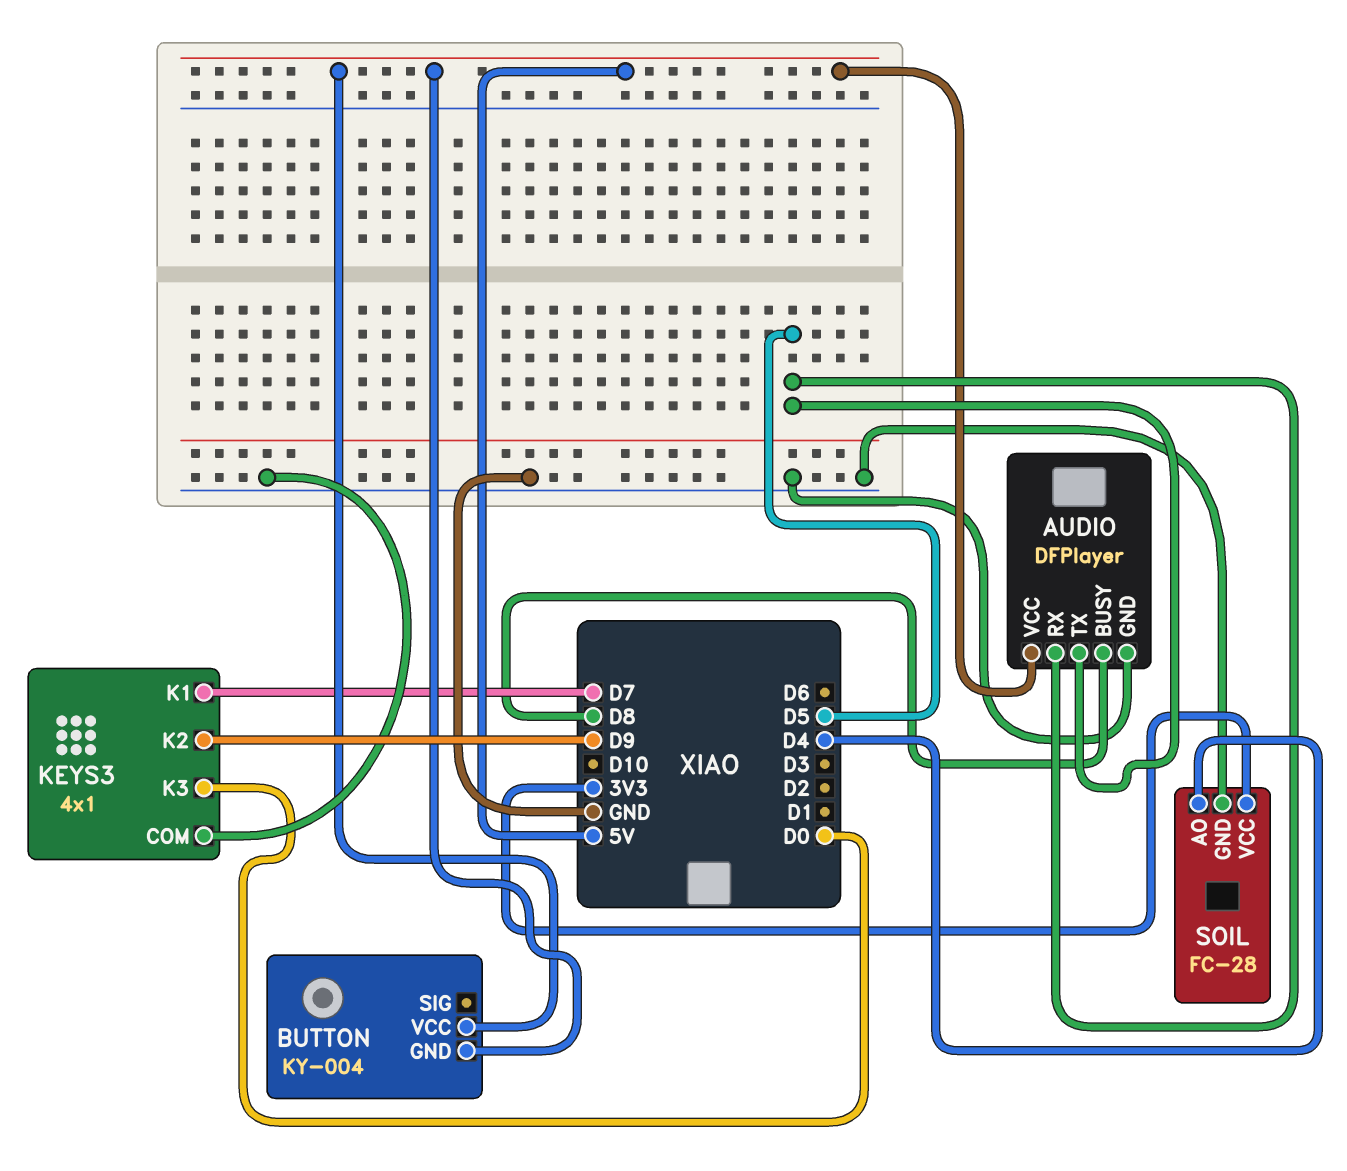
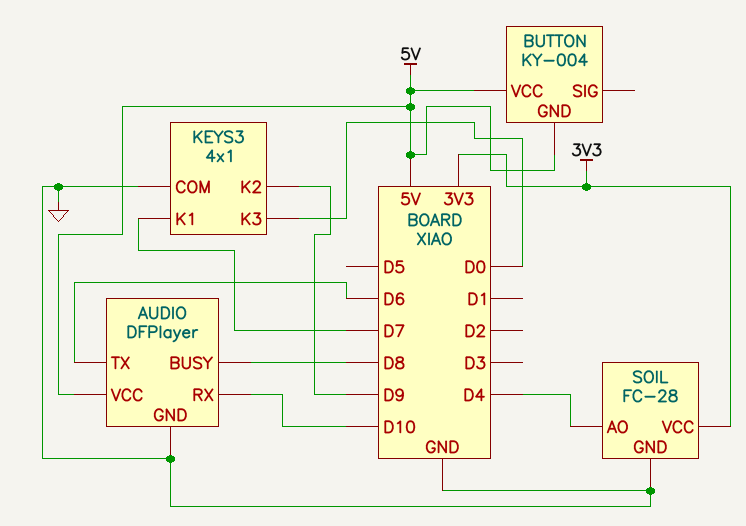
AUDIO pin RX: D5 -> D10
AUDIO pin TX: D5 -> D6

